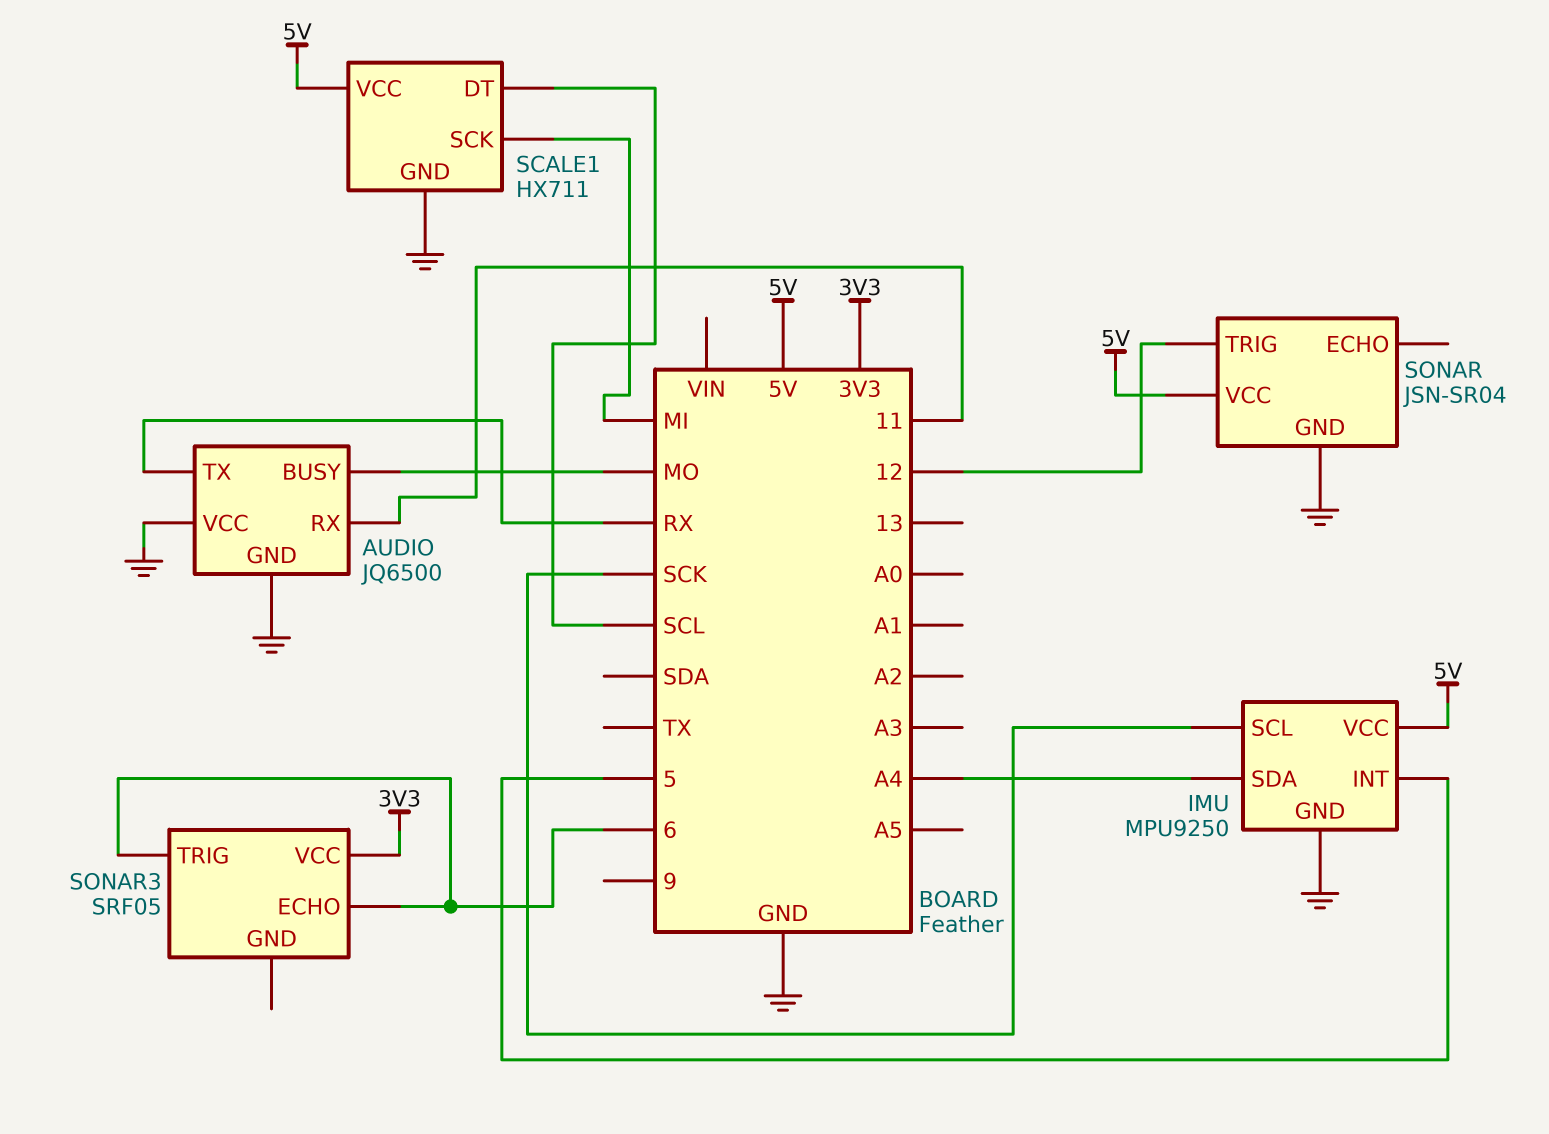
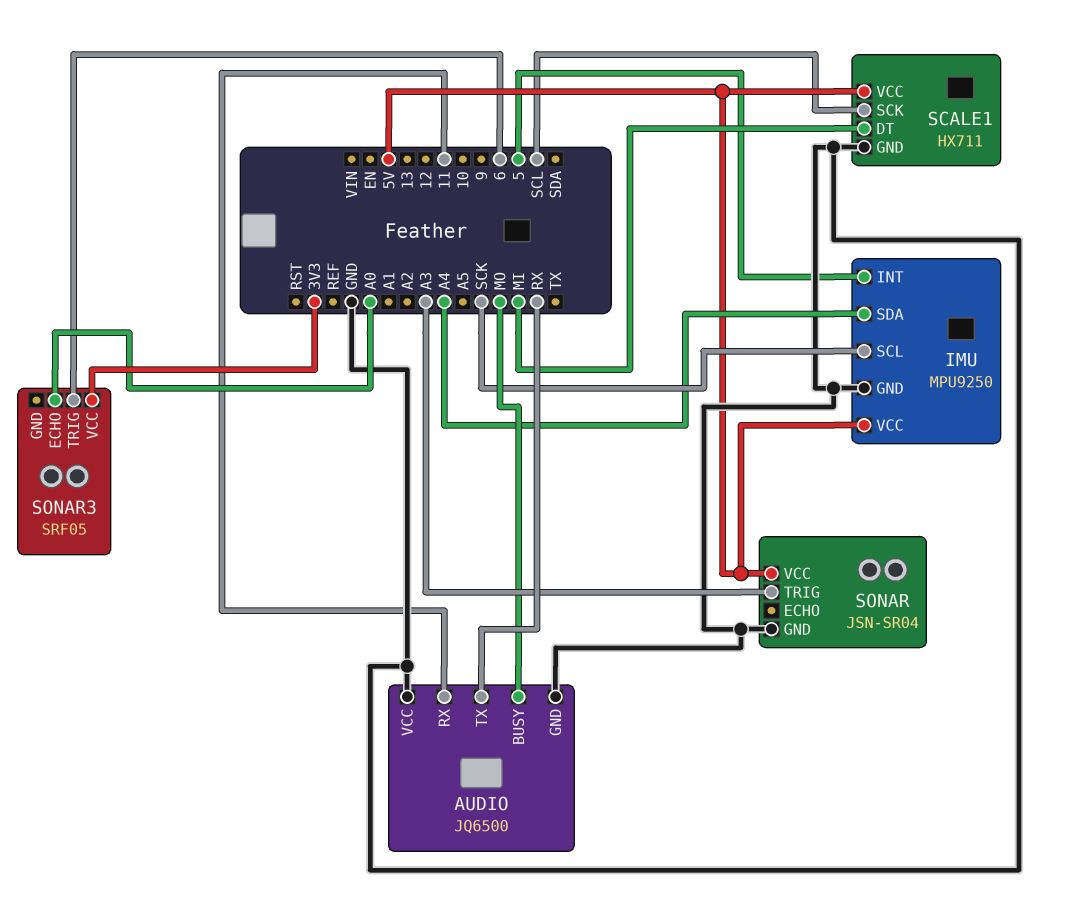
SCALE1 pin DT: SCL -> MI
SCALE1 pin SCK: MI -> SCL
SONAR pin TRIG: 12 -> A3
SONAR3 pin ECHO: 6 -> A0

